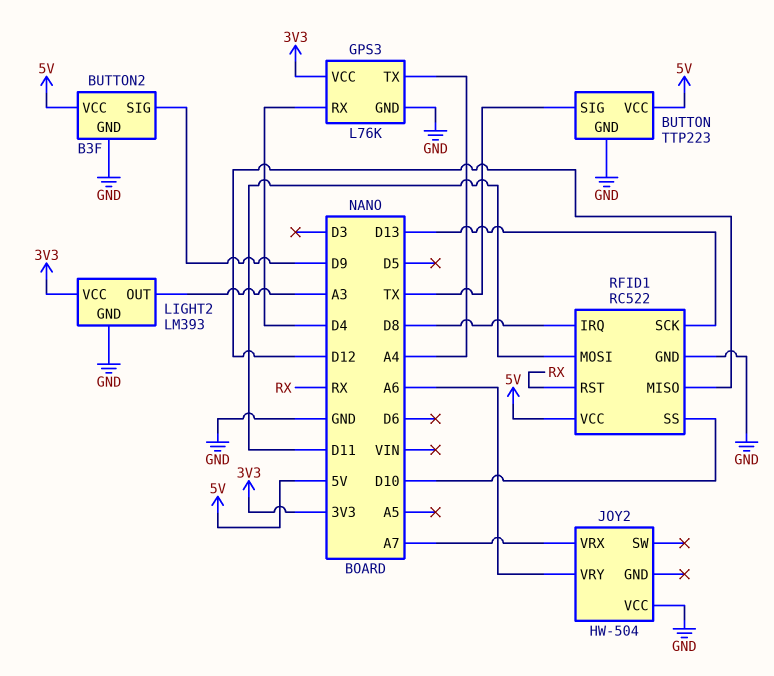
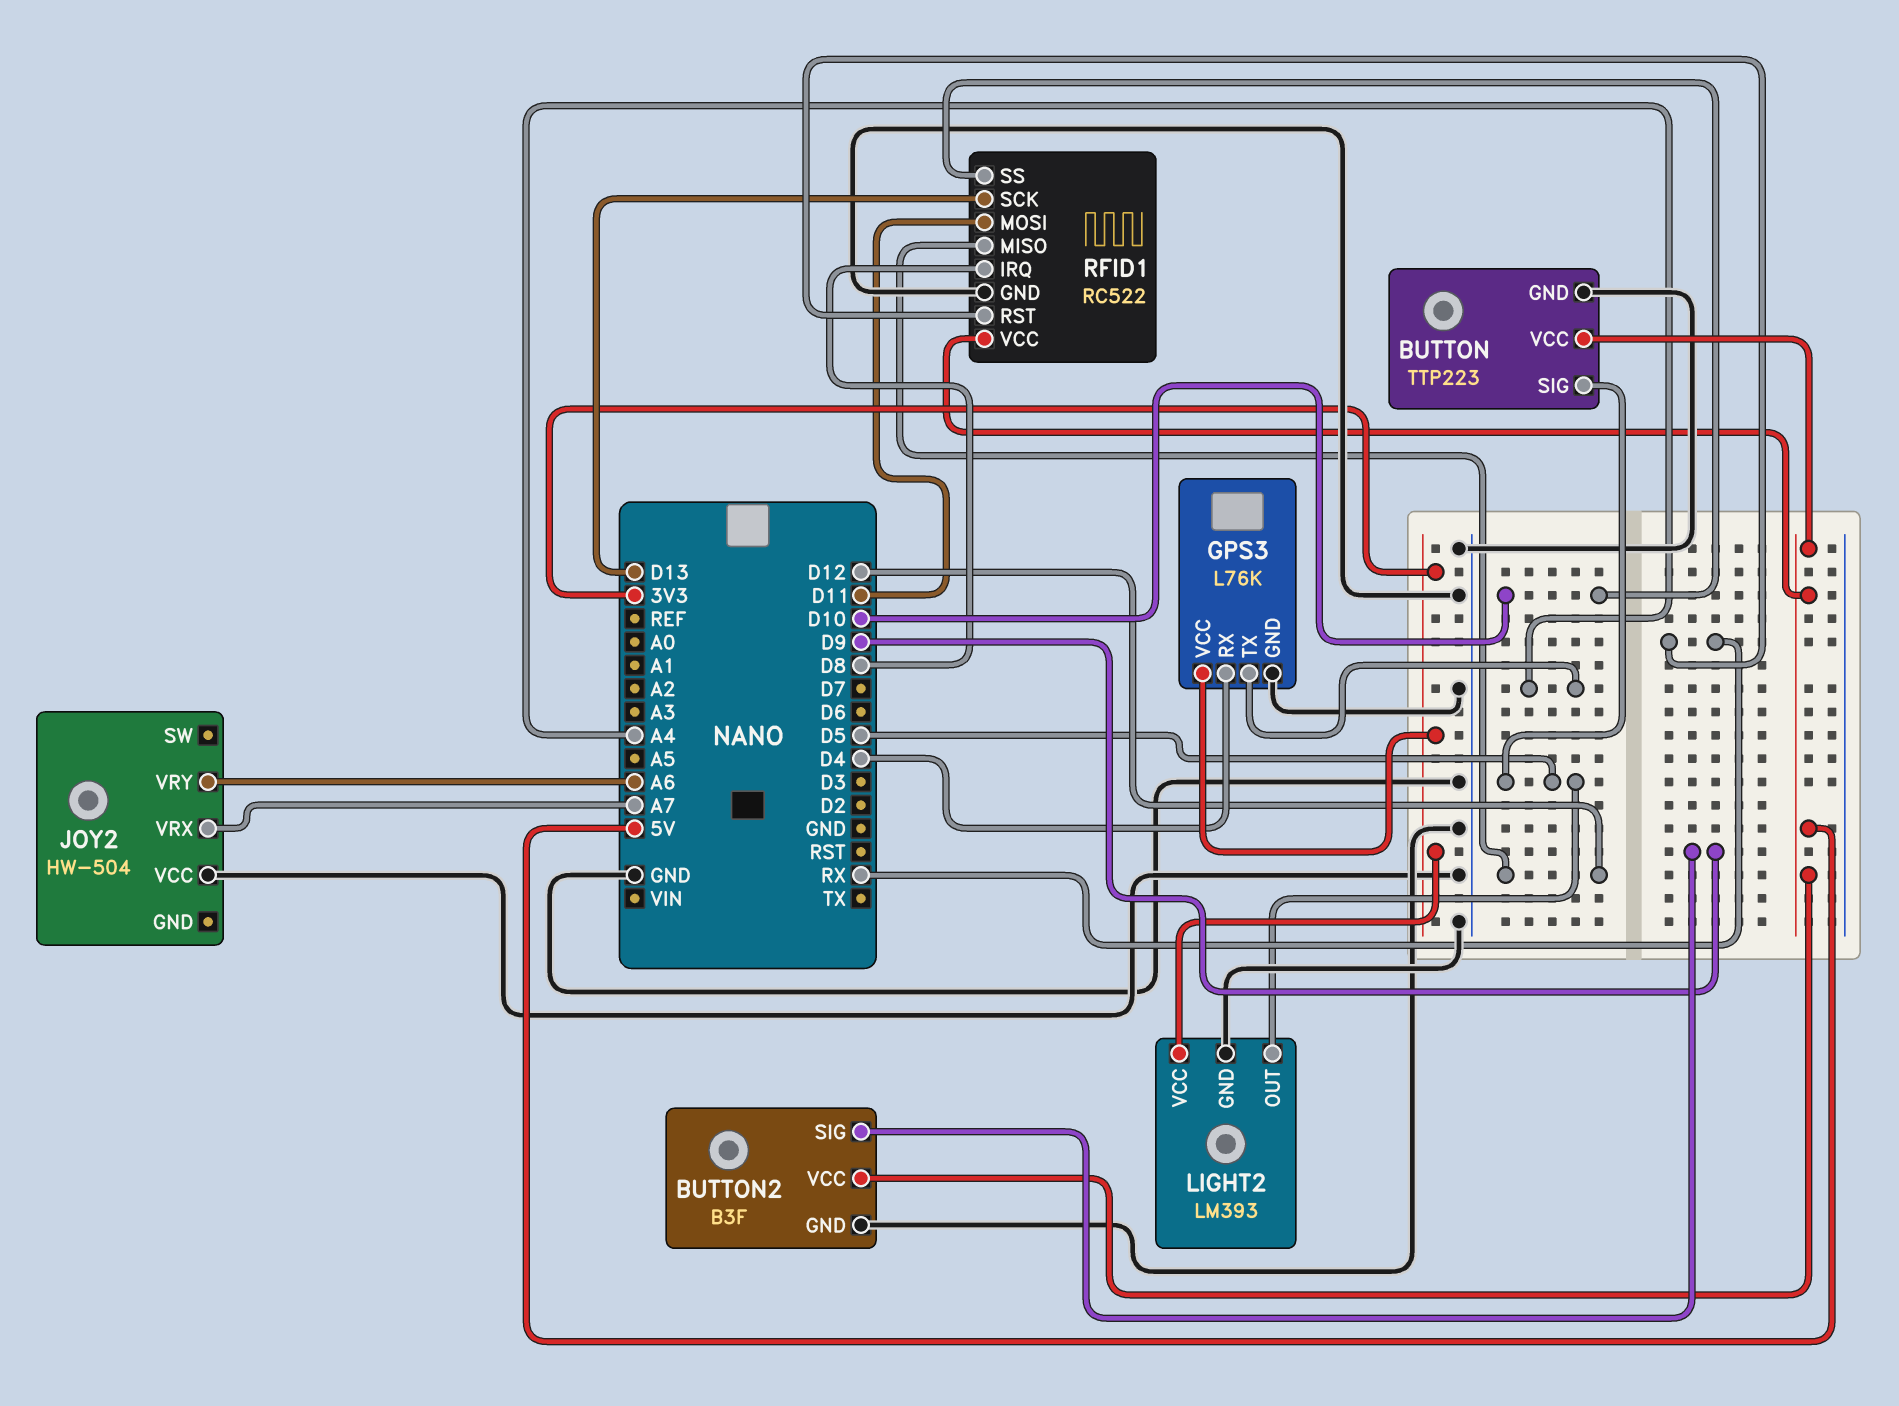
BUTTON pin SIG: TX -> D5
LIGHT2 pin OUT: A3 -> D5

